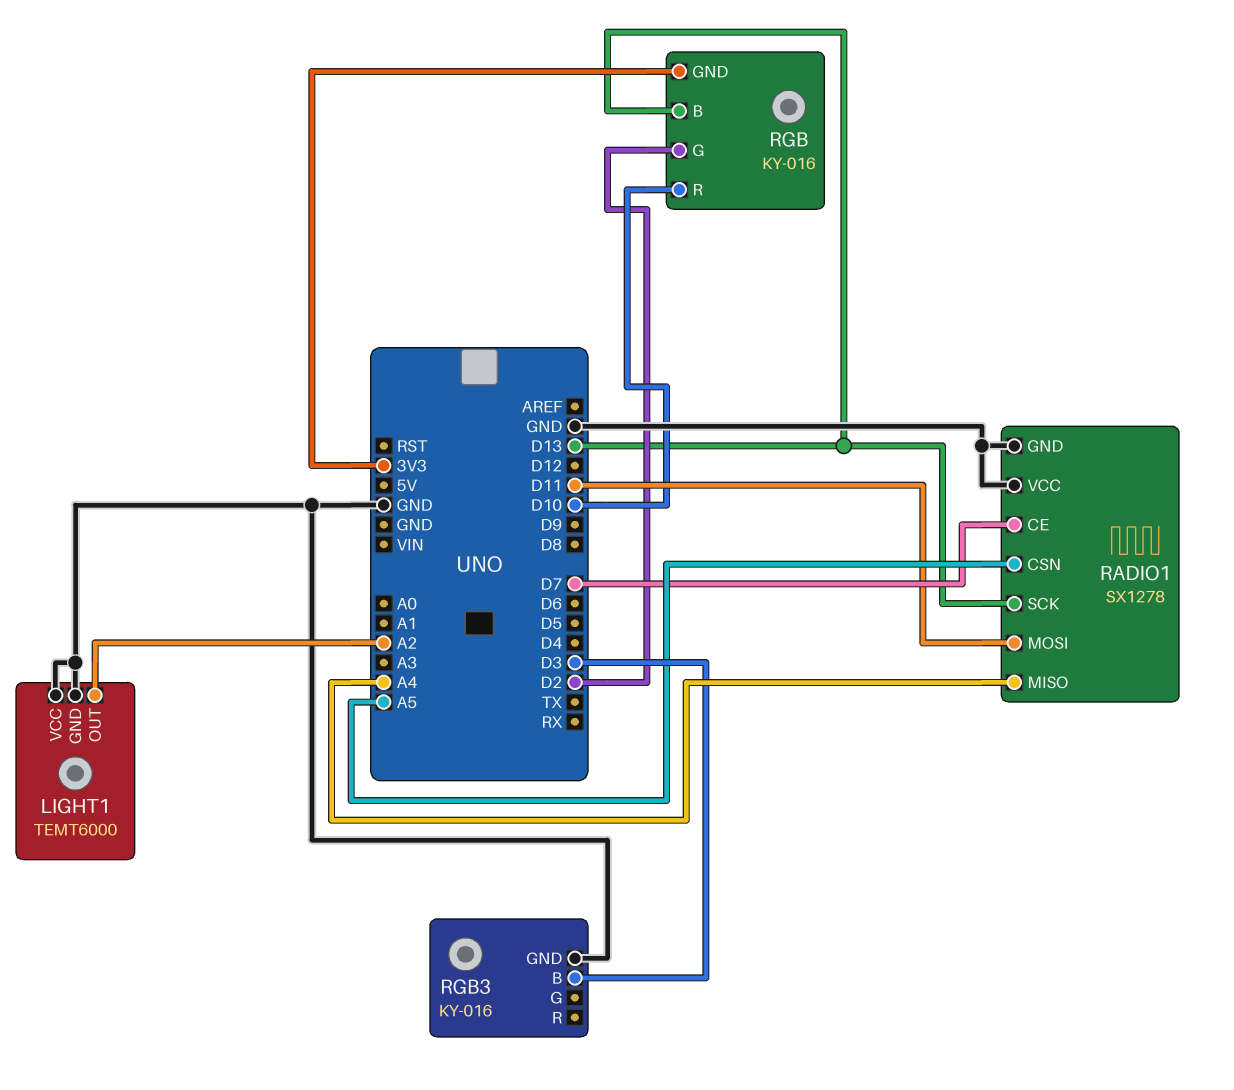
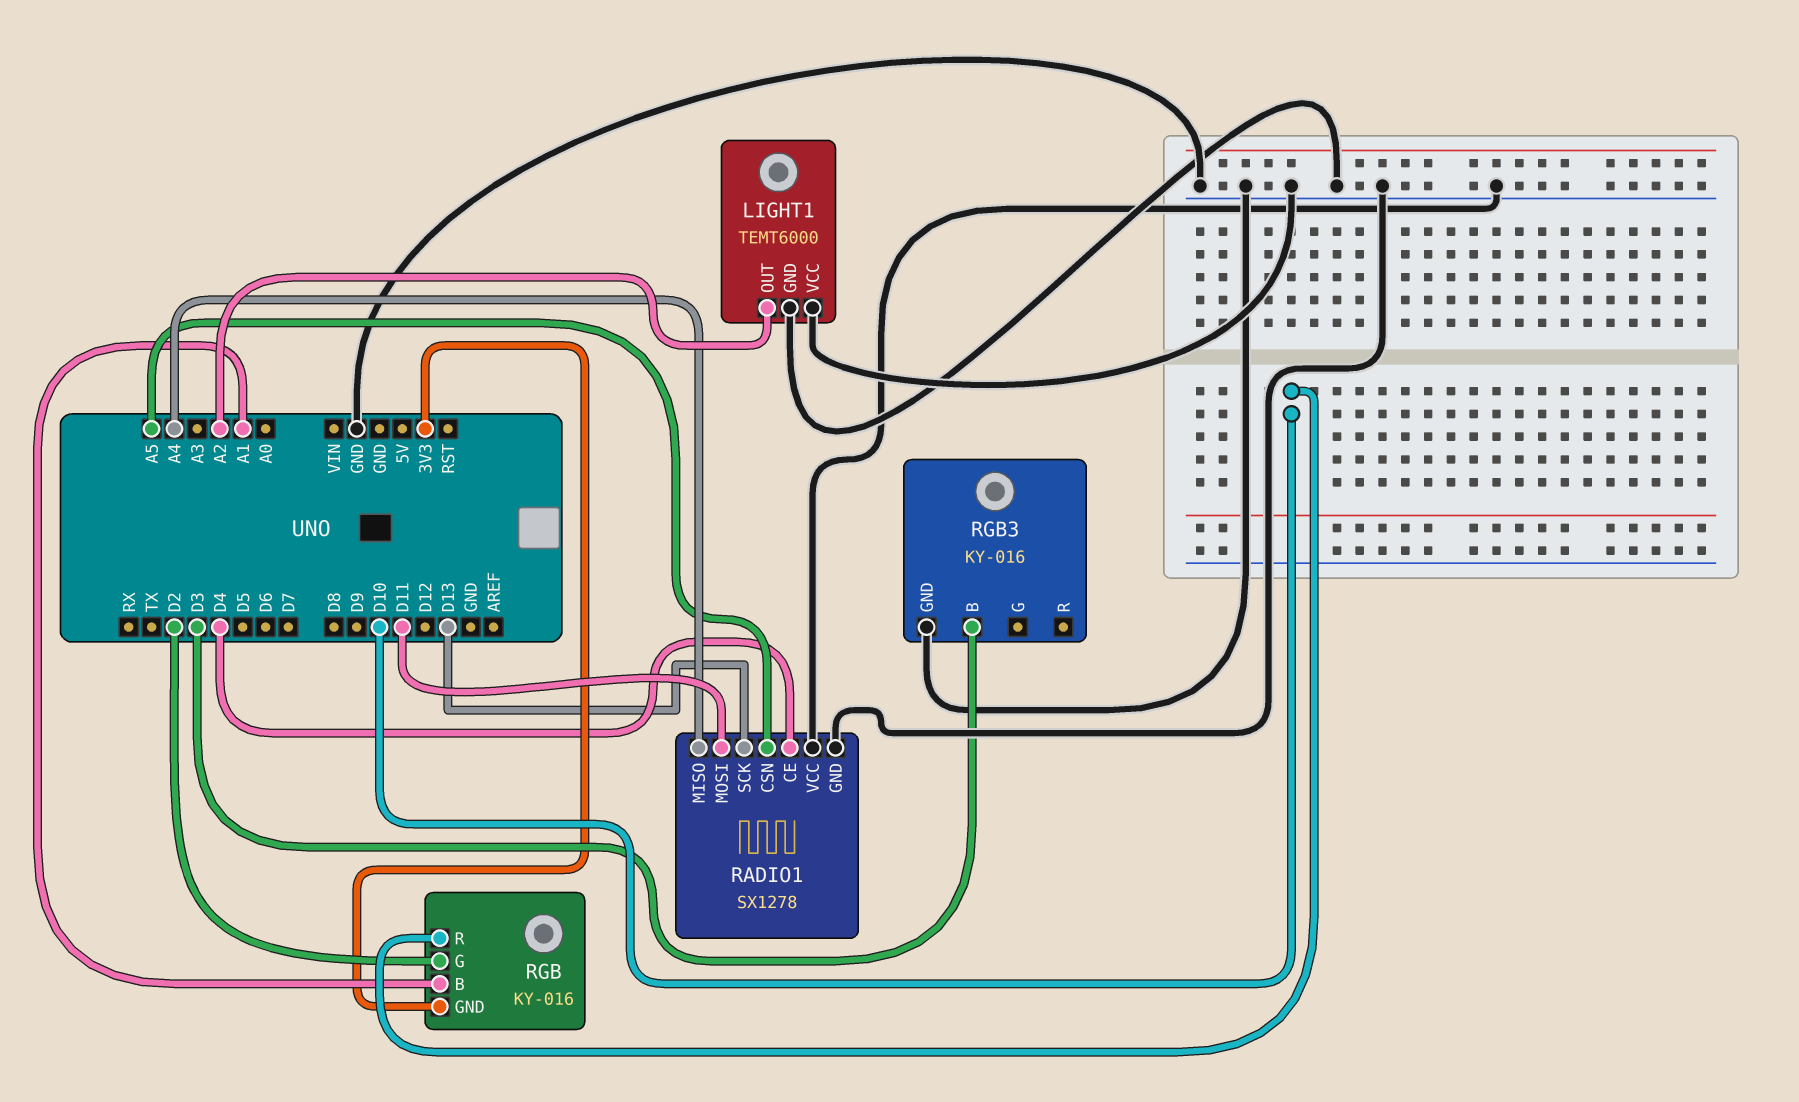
RADIO1 pin CE: D7 -> D4
RGB pin B: D13 -> A1

